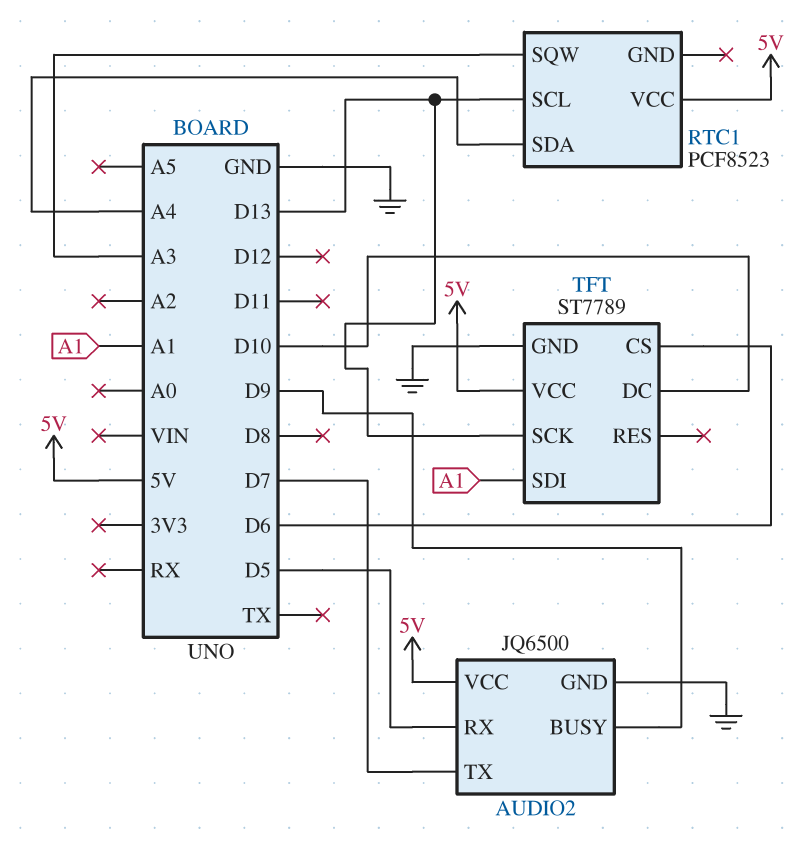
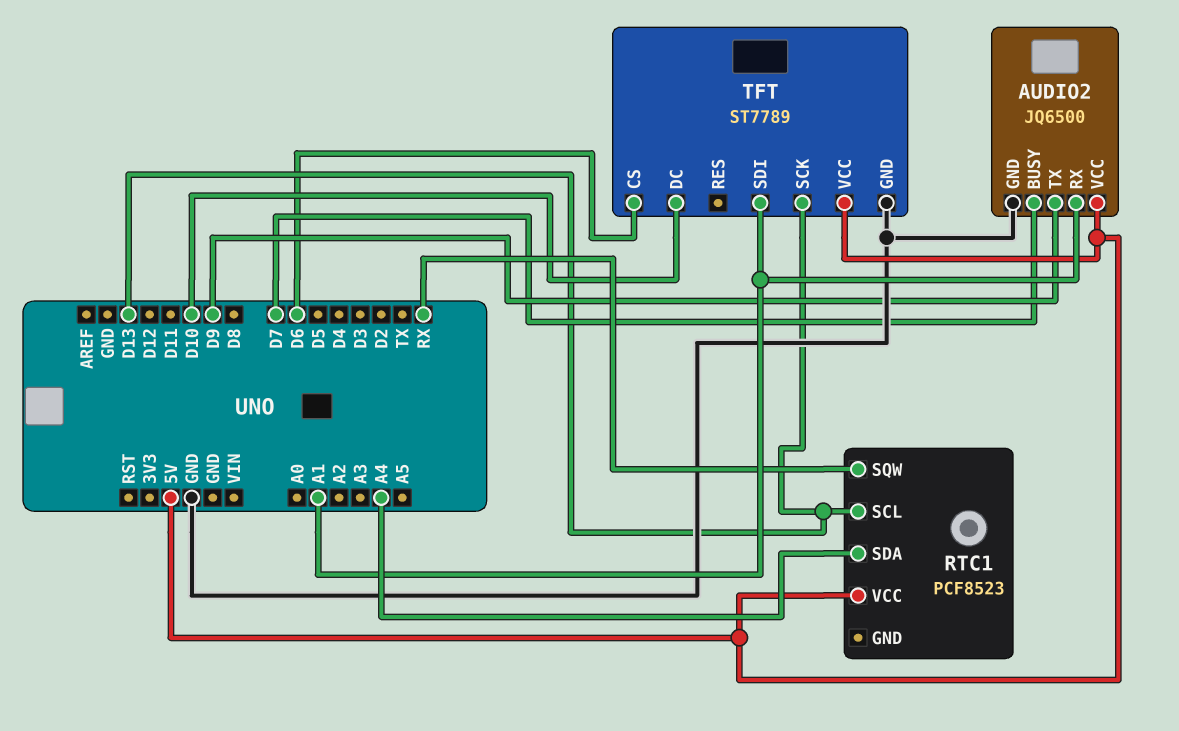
AUDIO2 pin BUSY: D9 -> D7
AUDIO2 pin RX: D5 -> A1
AUDIO2 pin TX: D7 -> D9
RTC1 pin SQW: A3 -> RX

